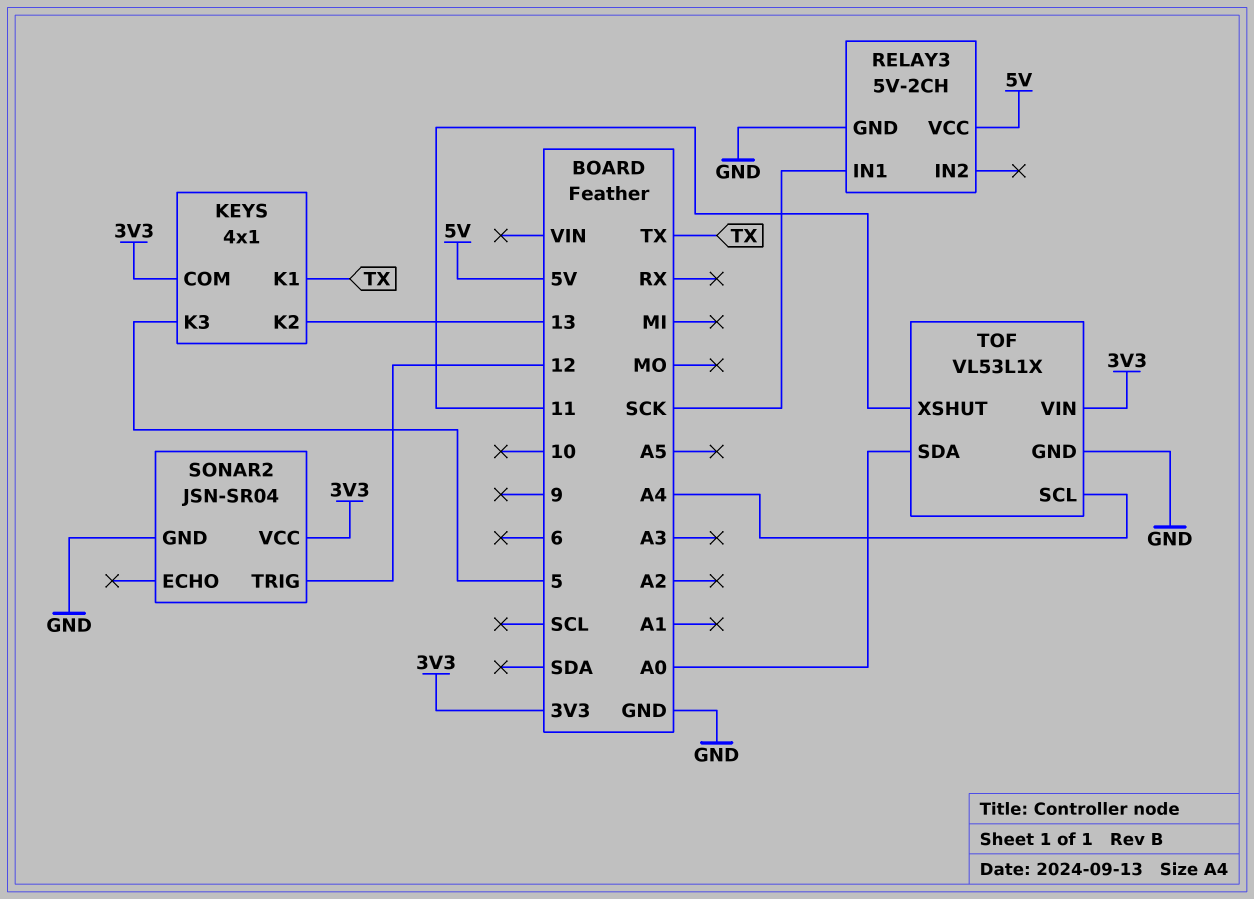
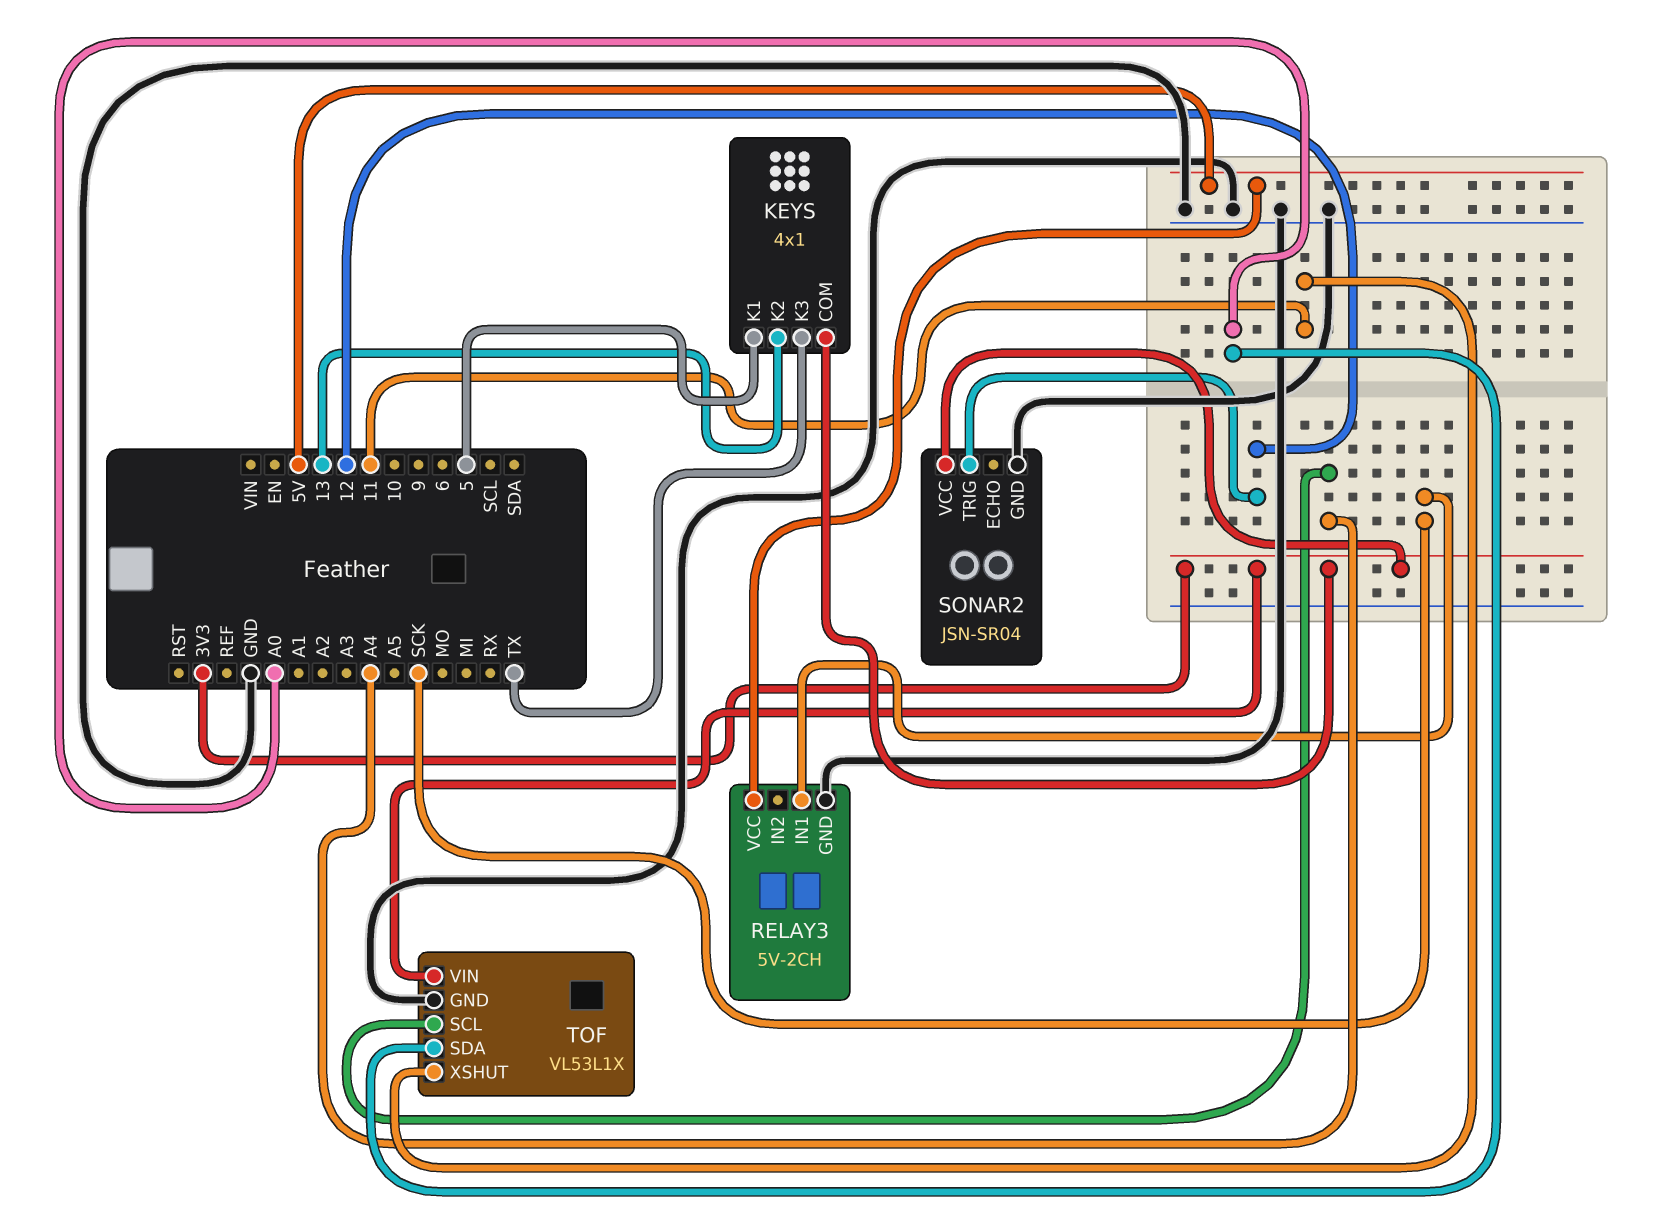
KEYS pin K1: TX -> 5
KEYS pin K3: 5 -> TX

